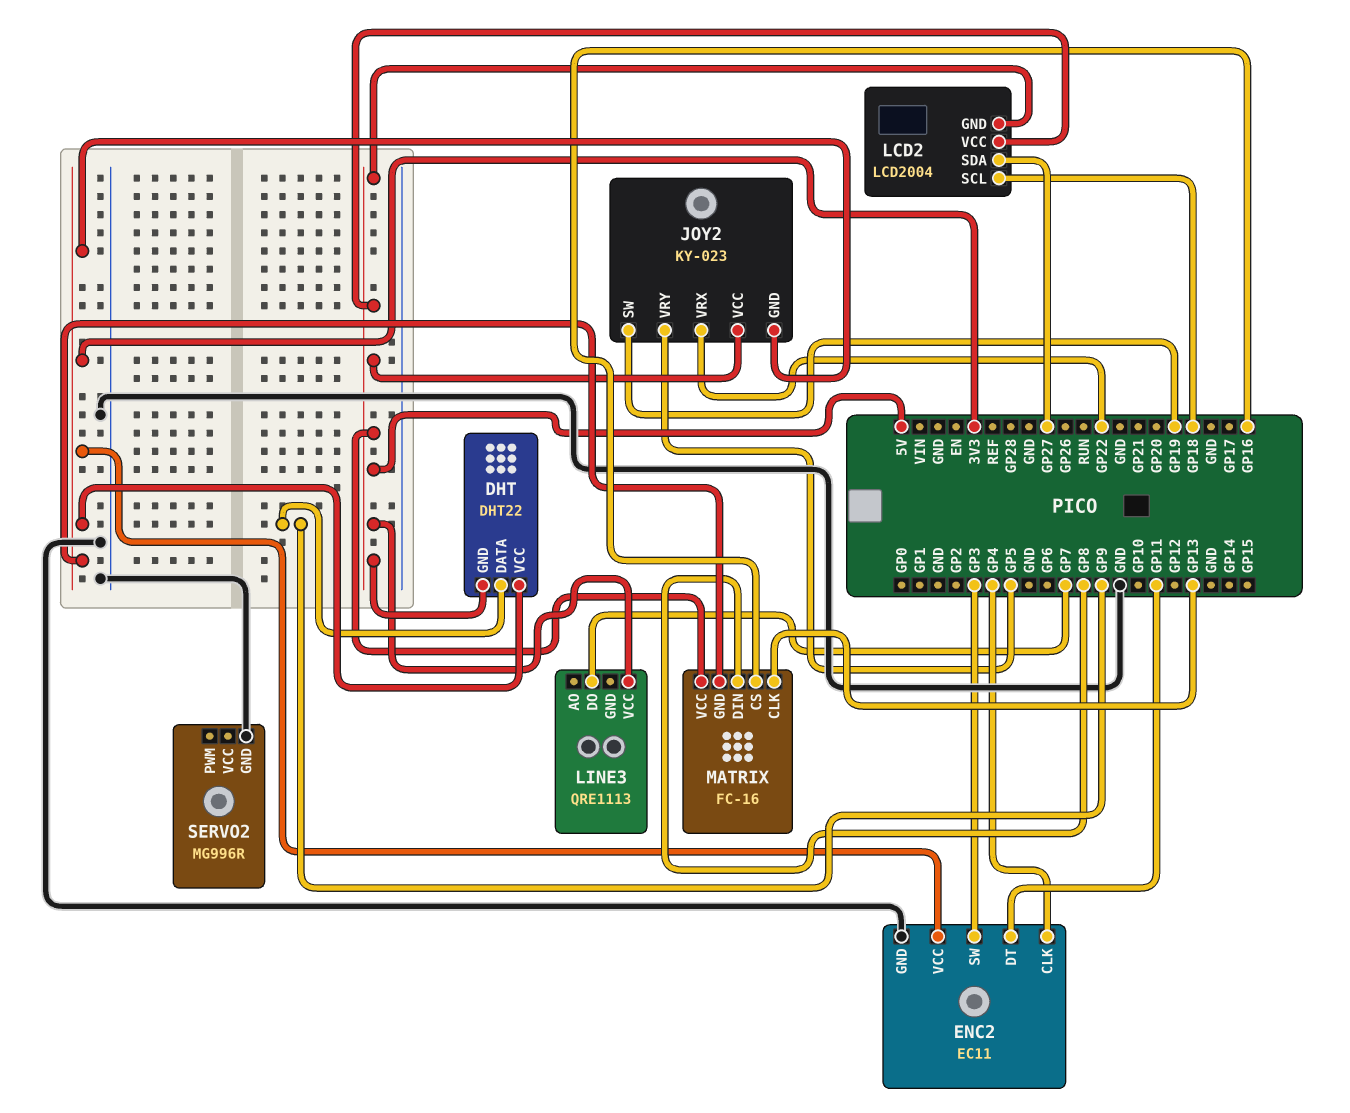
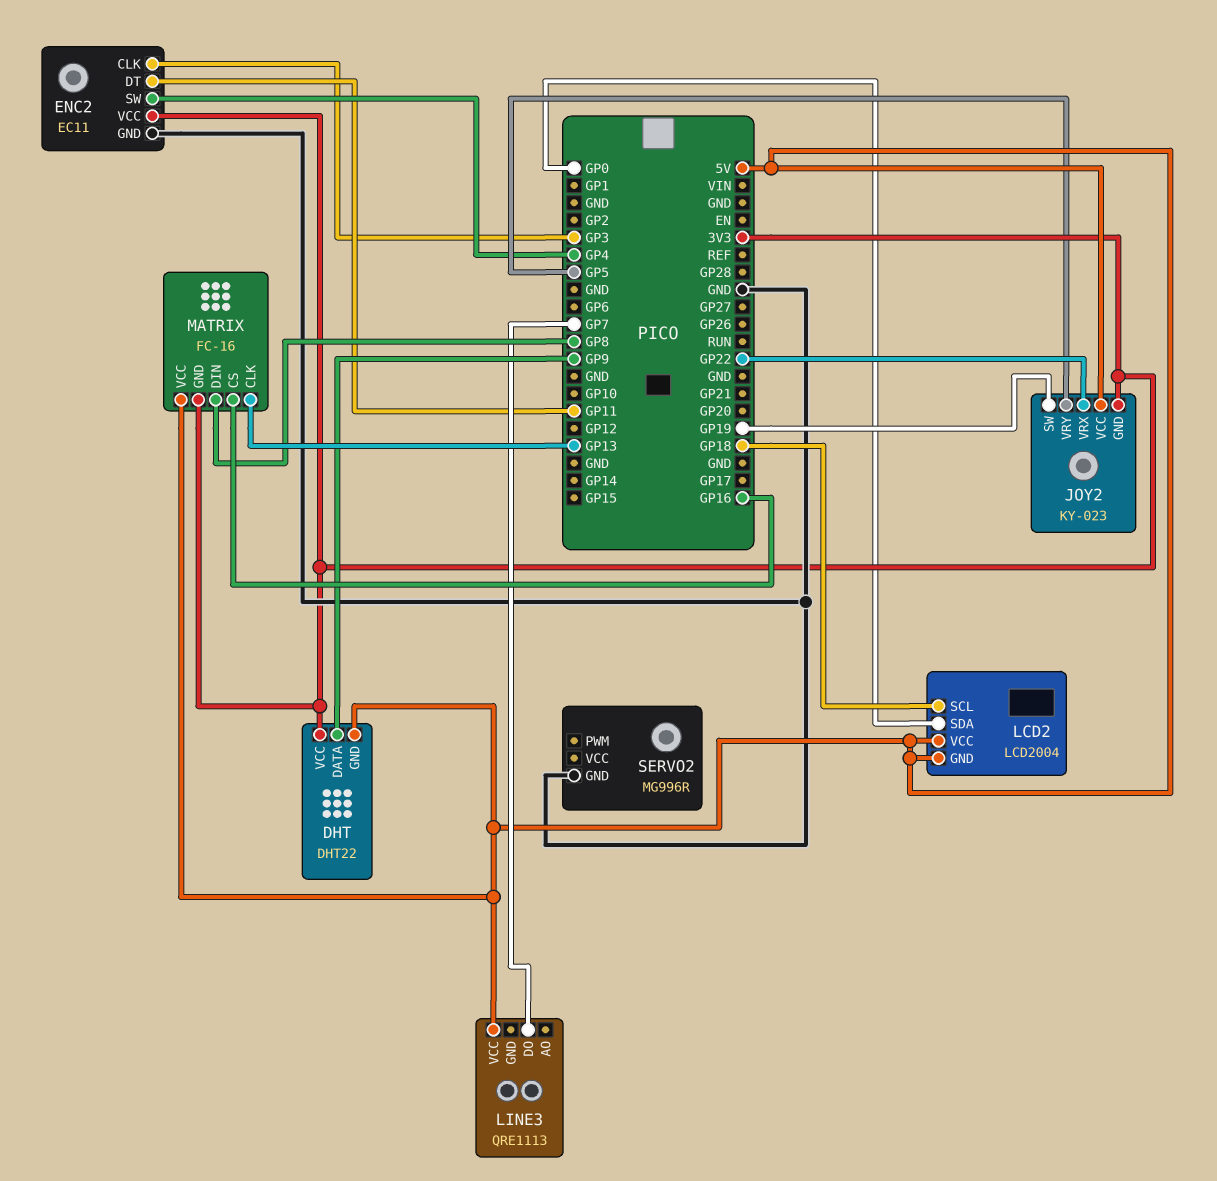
ENC2 pin CLK: GP4 -> GP3
ENC2 pin SW: GP3 -> GP4
LCD2 pin SDA: GP27 -> GP0

